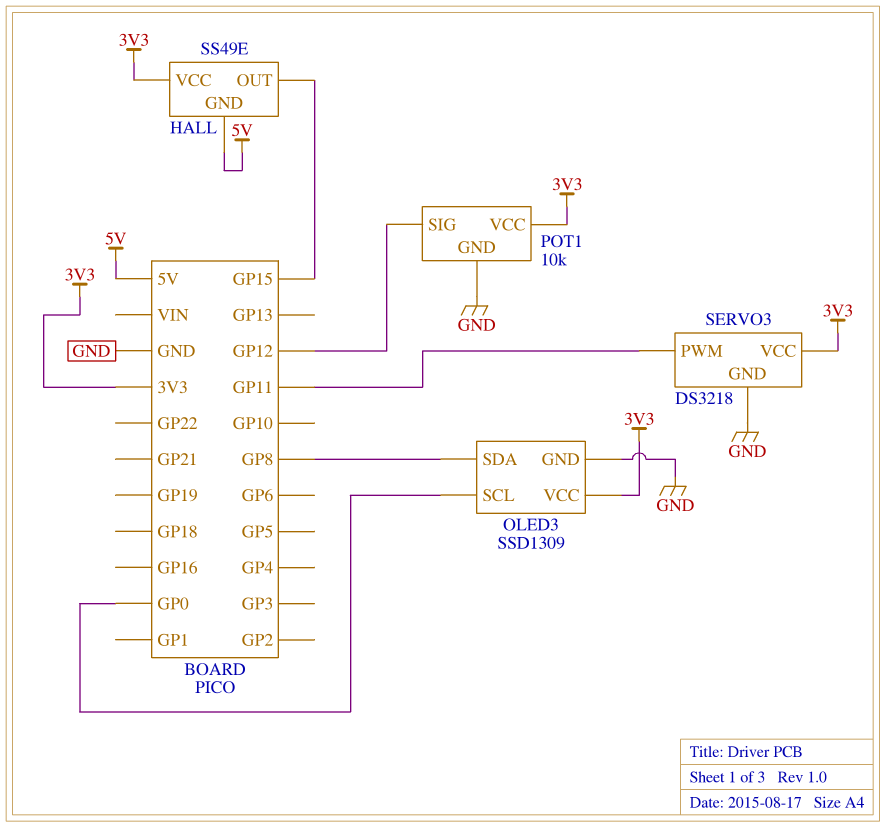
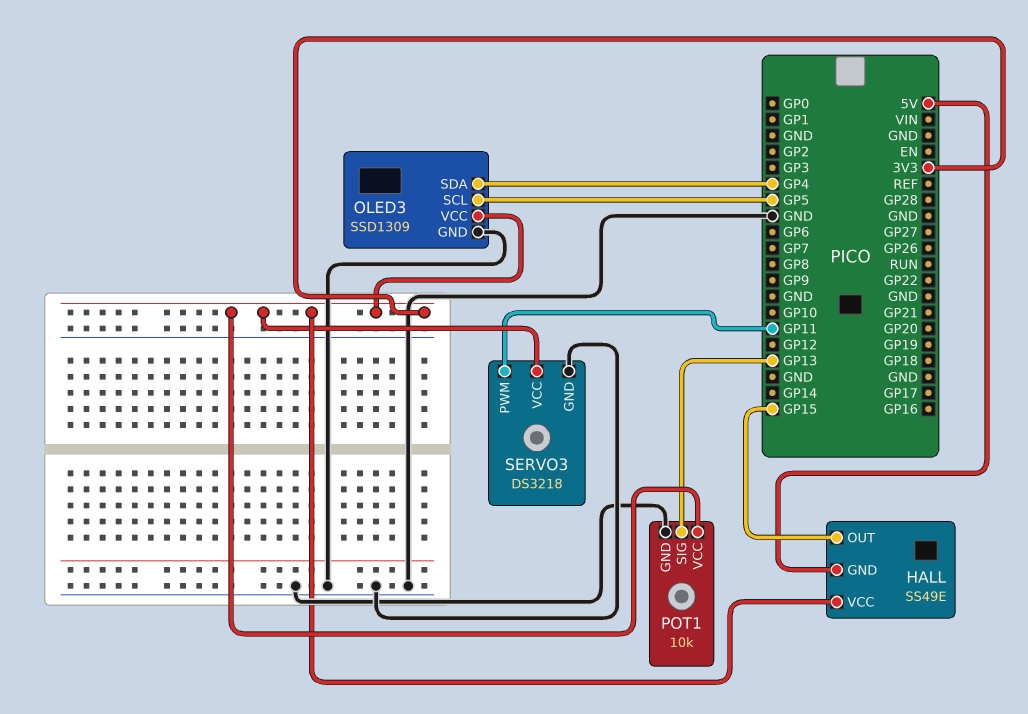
OLED3 pin SCL: GP0 -> GP5
OLED3 pin SDA: GP8 -> GP4
POT1 pin SIG: GP12 -> GP13

